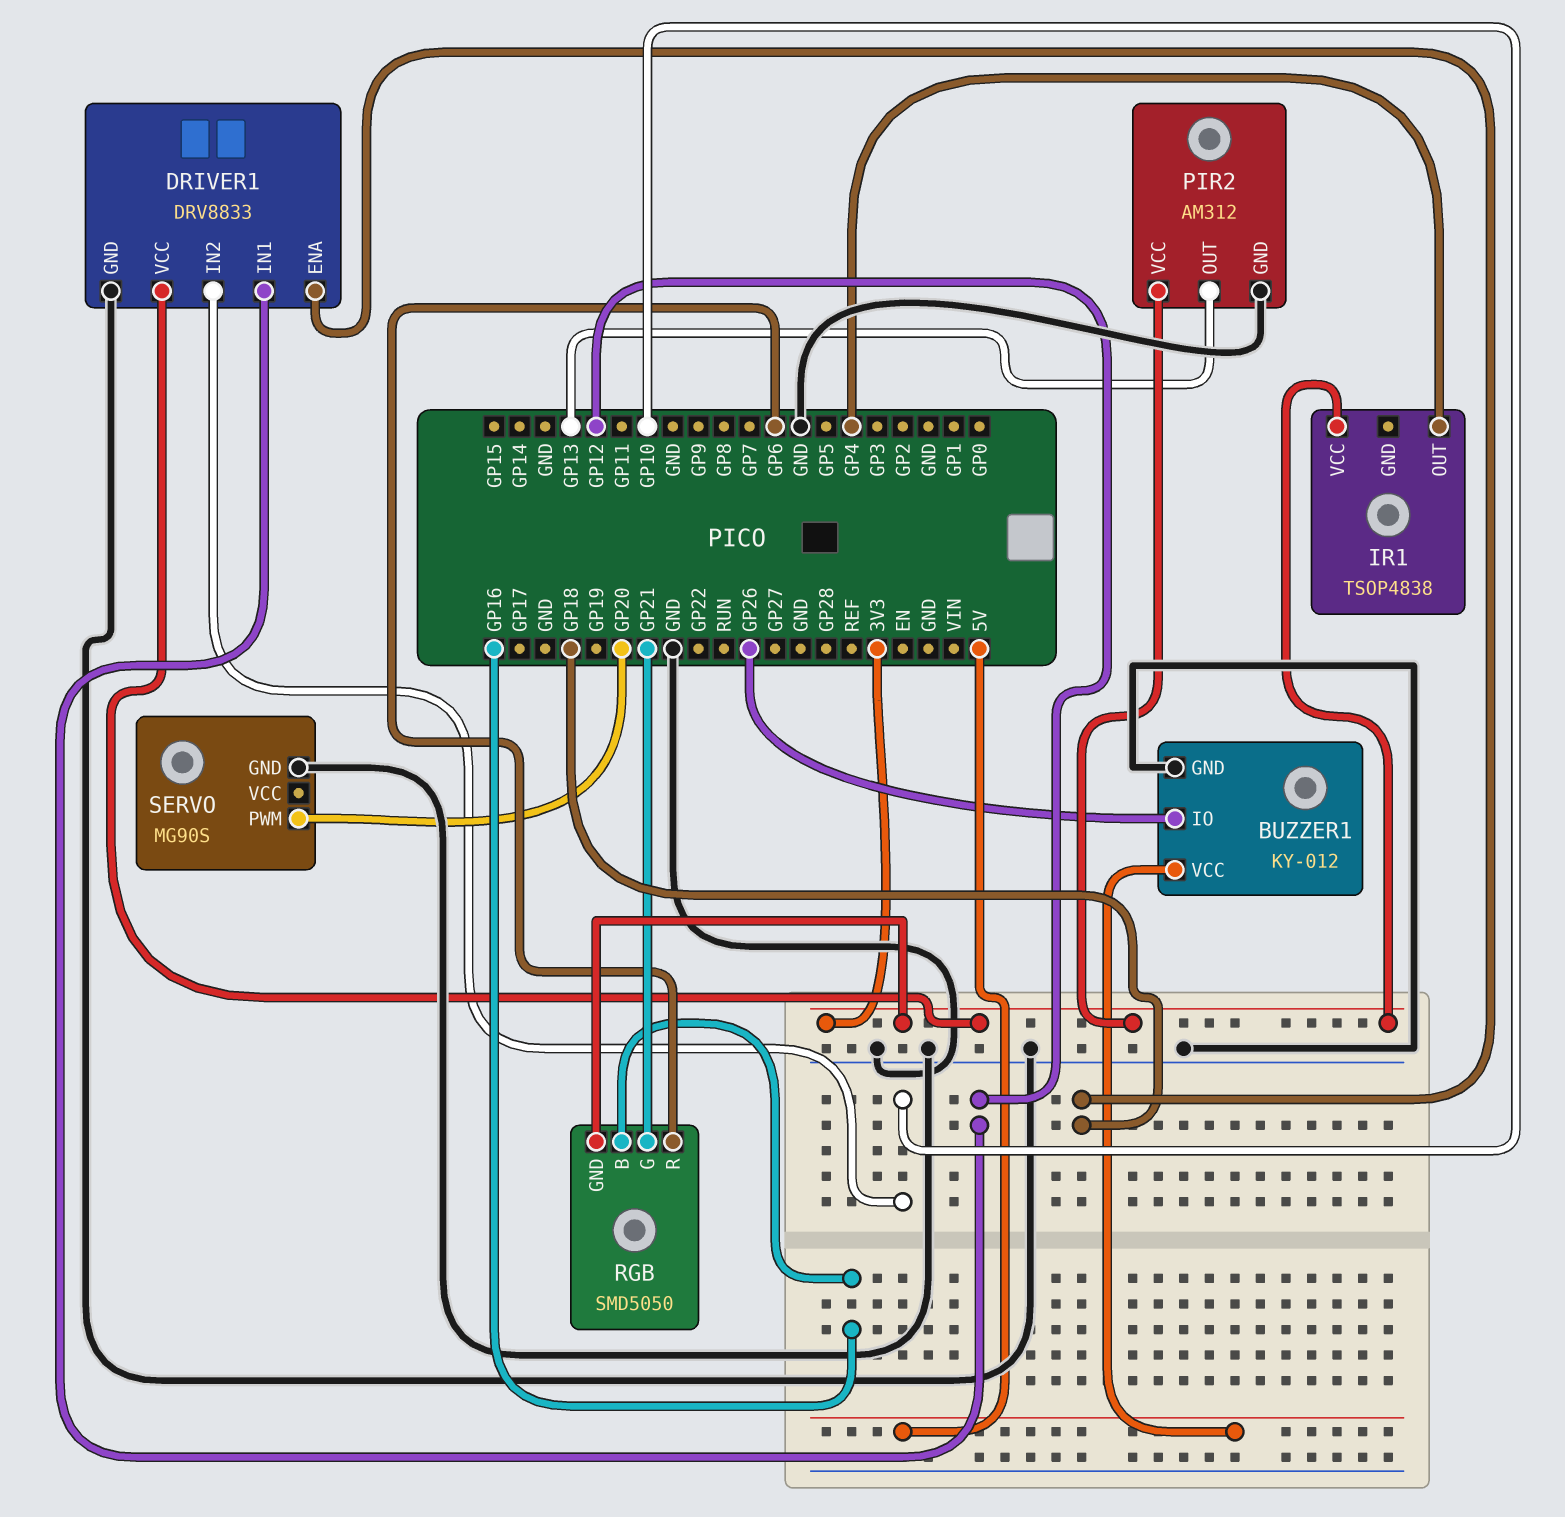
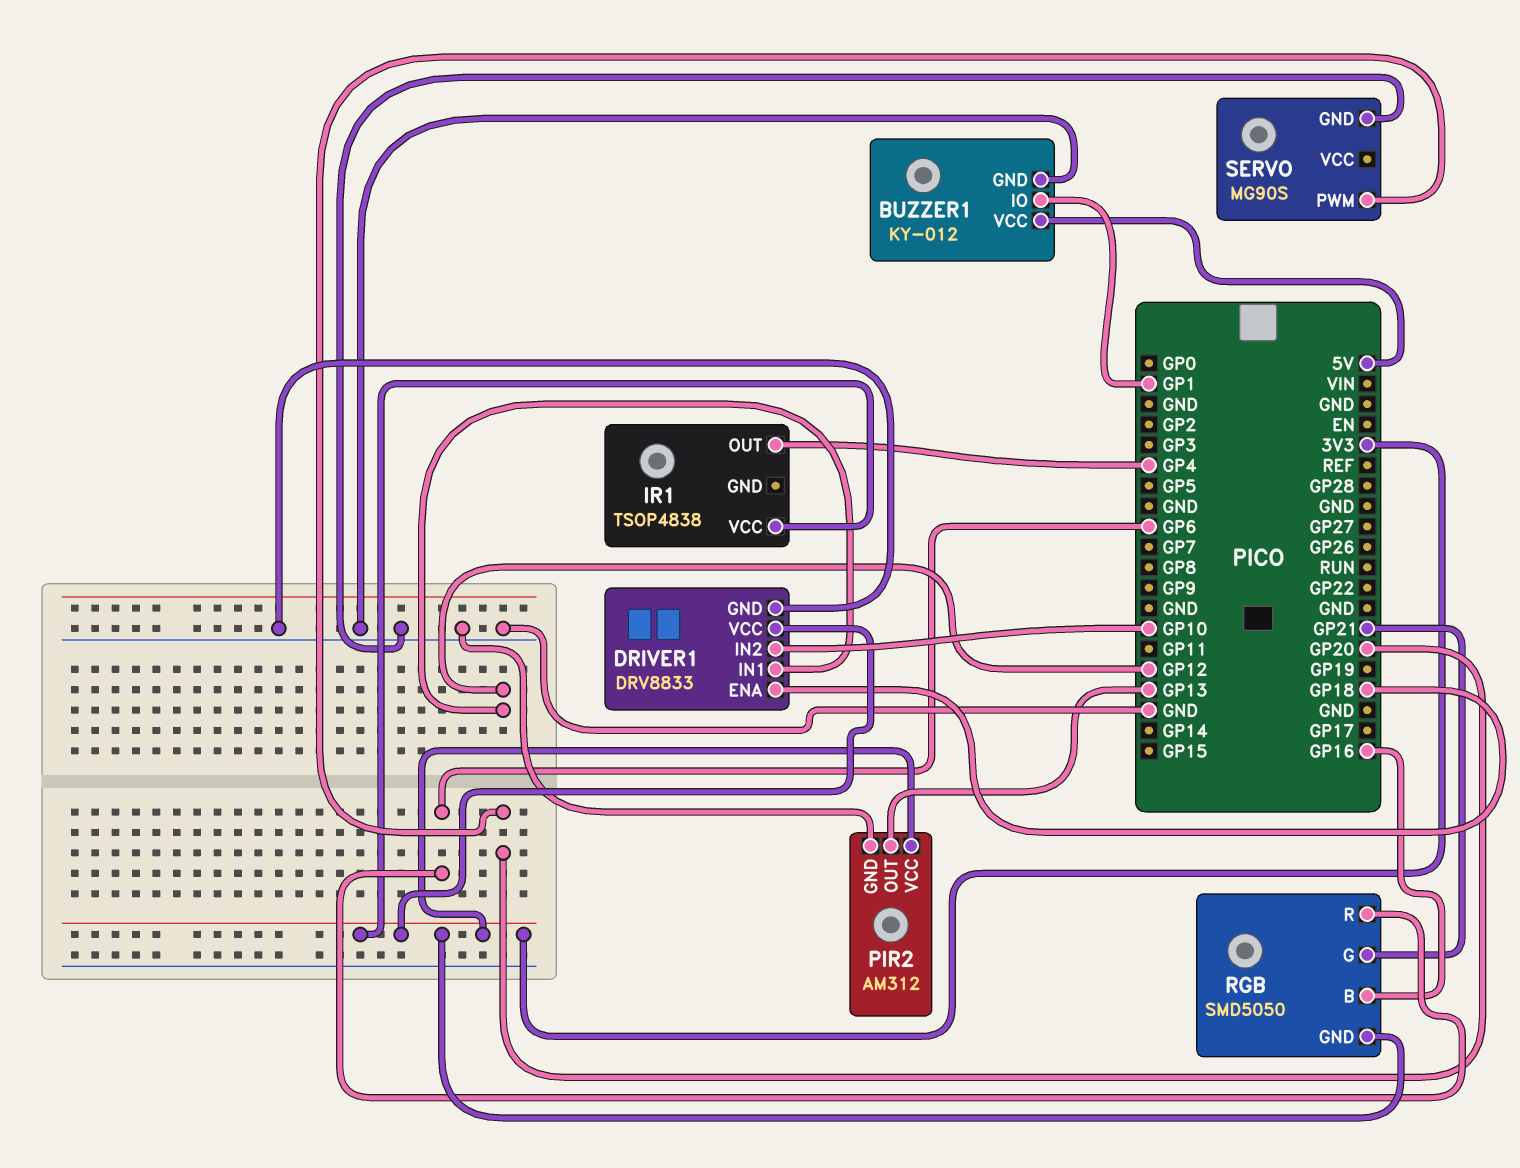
BUZZER1 pin IO: GP26 -> GP1

